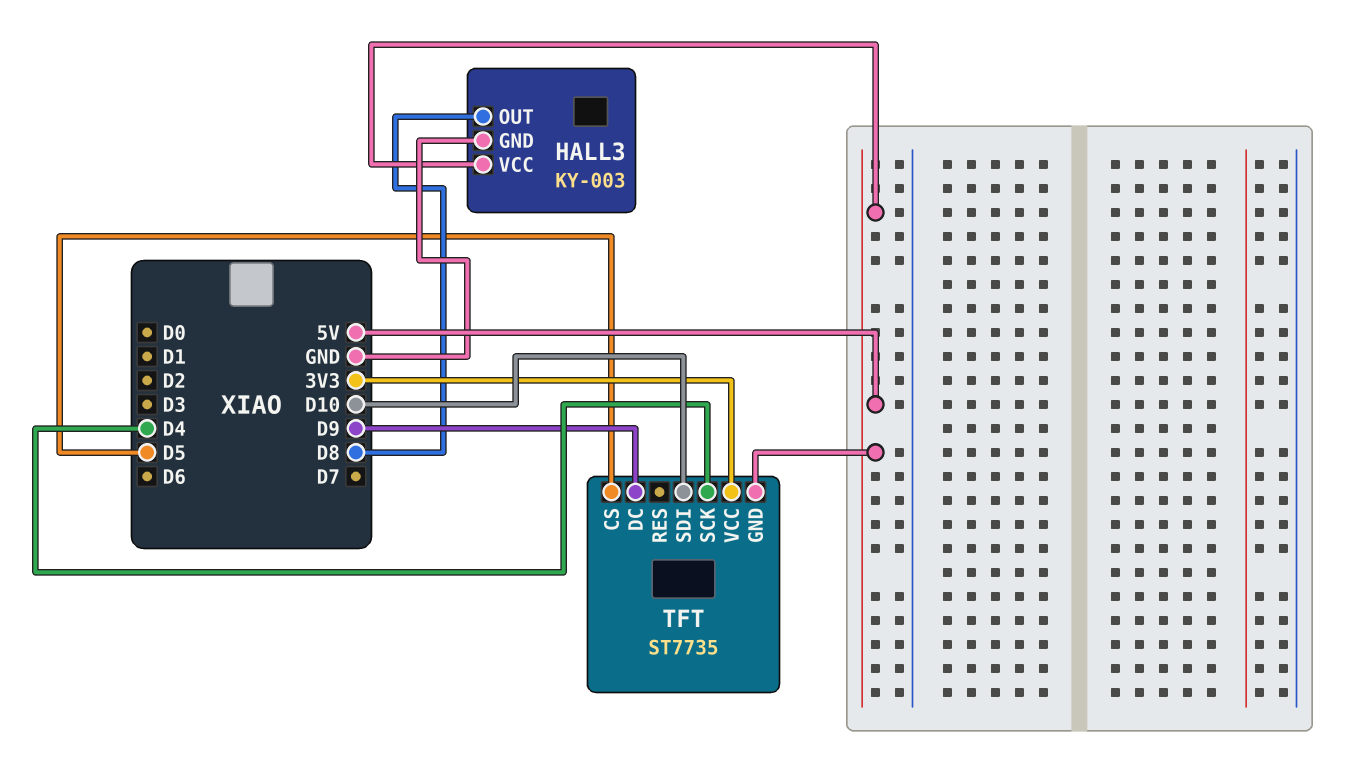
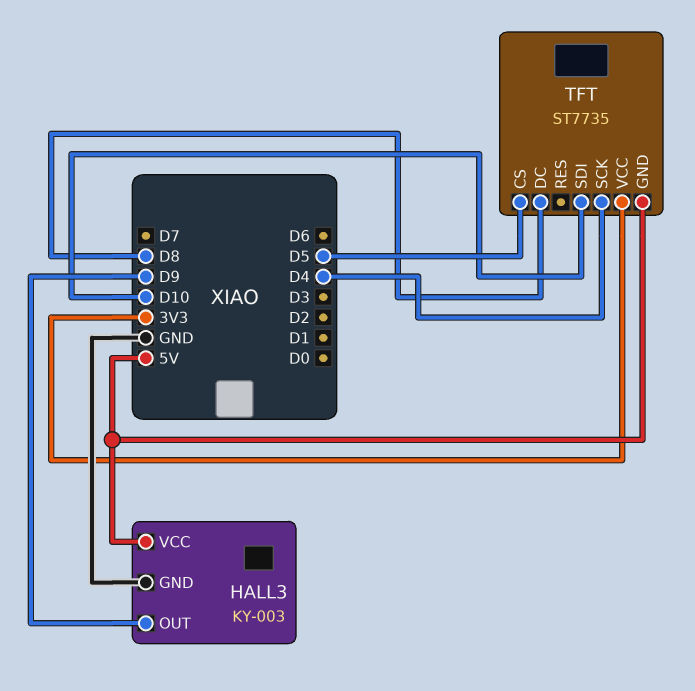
HALL3 pin OUT: D8 -> D9
TFT pin DC: D9 -> D8

